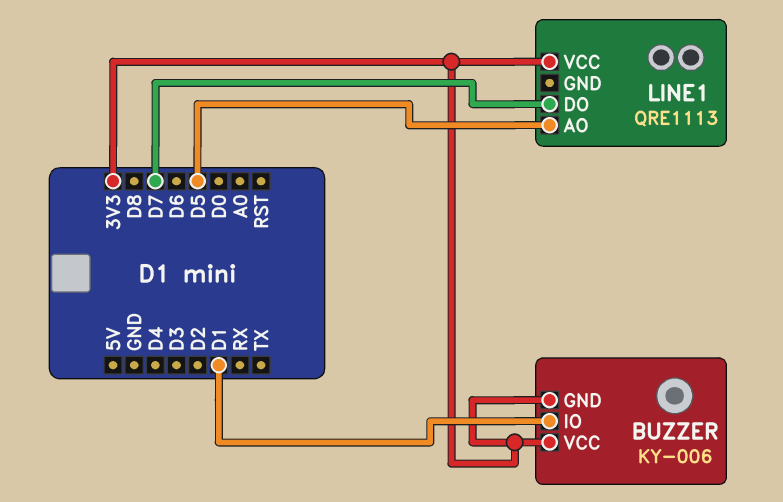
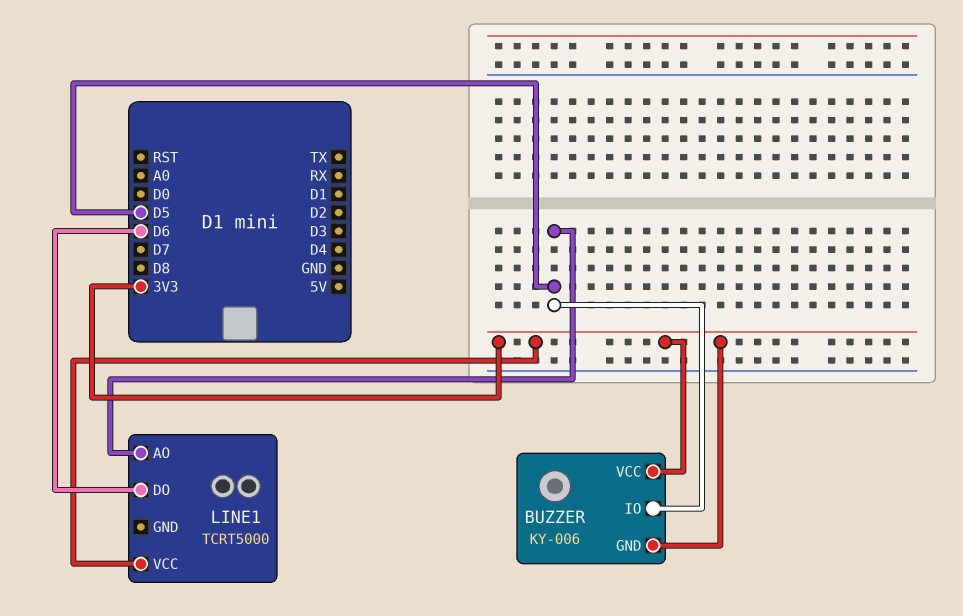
BUZZER pin IO: D1 -> D5
LINE1: QRE1113 -> TCRT5000
LINE1 pin DO: D7 -> D6

